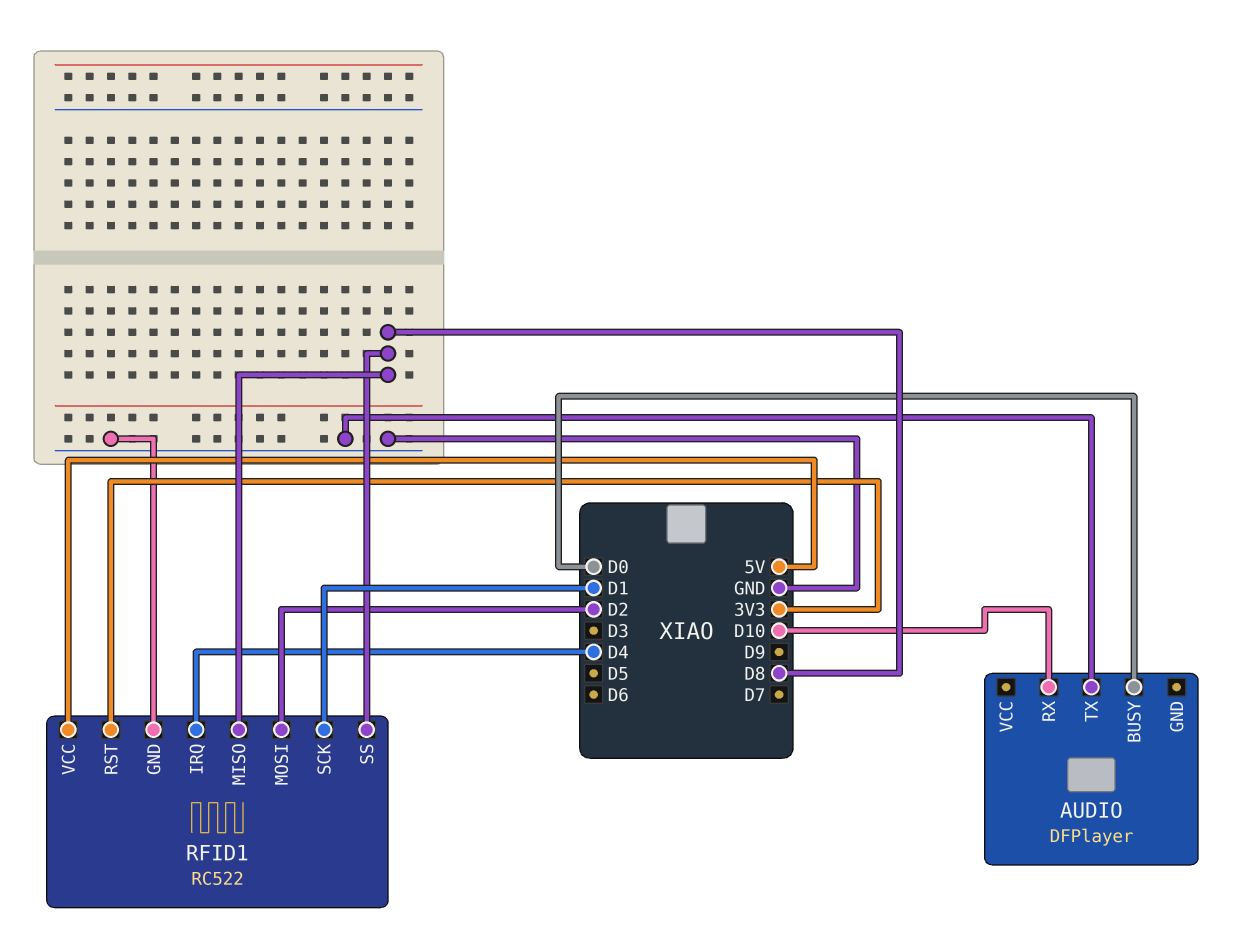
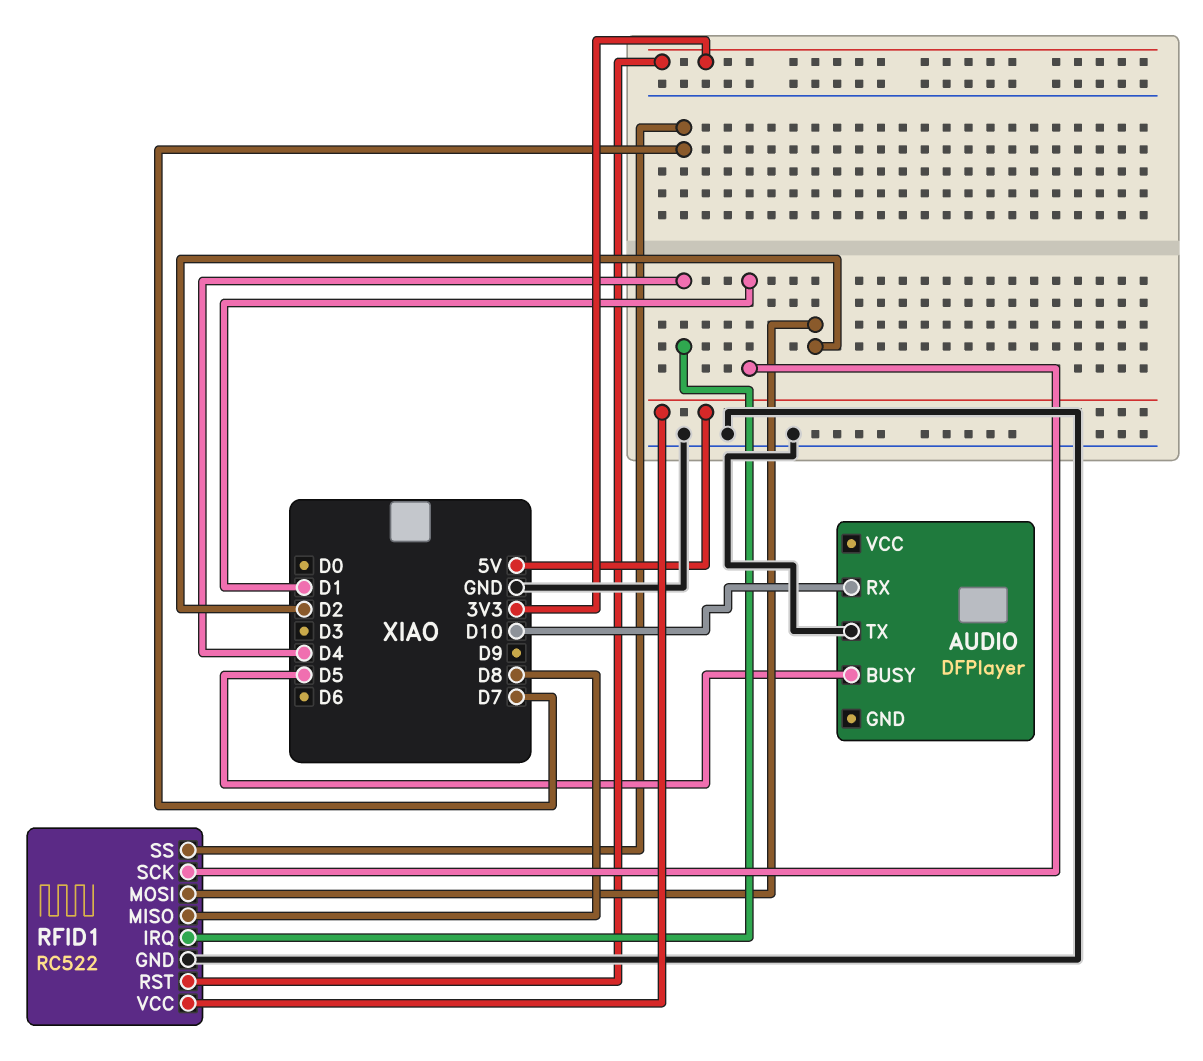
AUDIO pin BUSY: D0 -> D5
RFID1 pin SS: D8 -> D7

